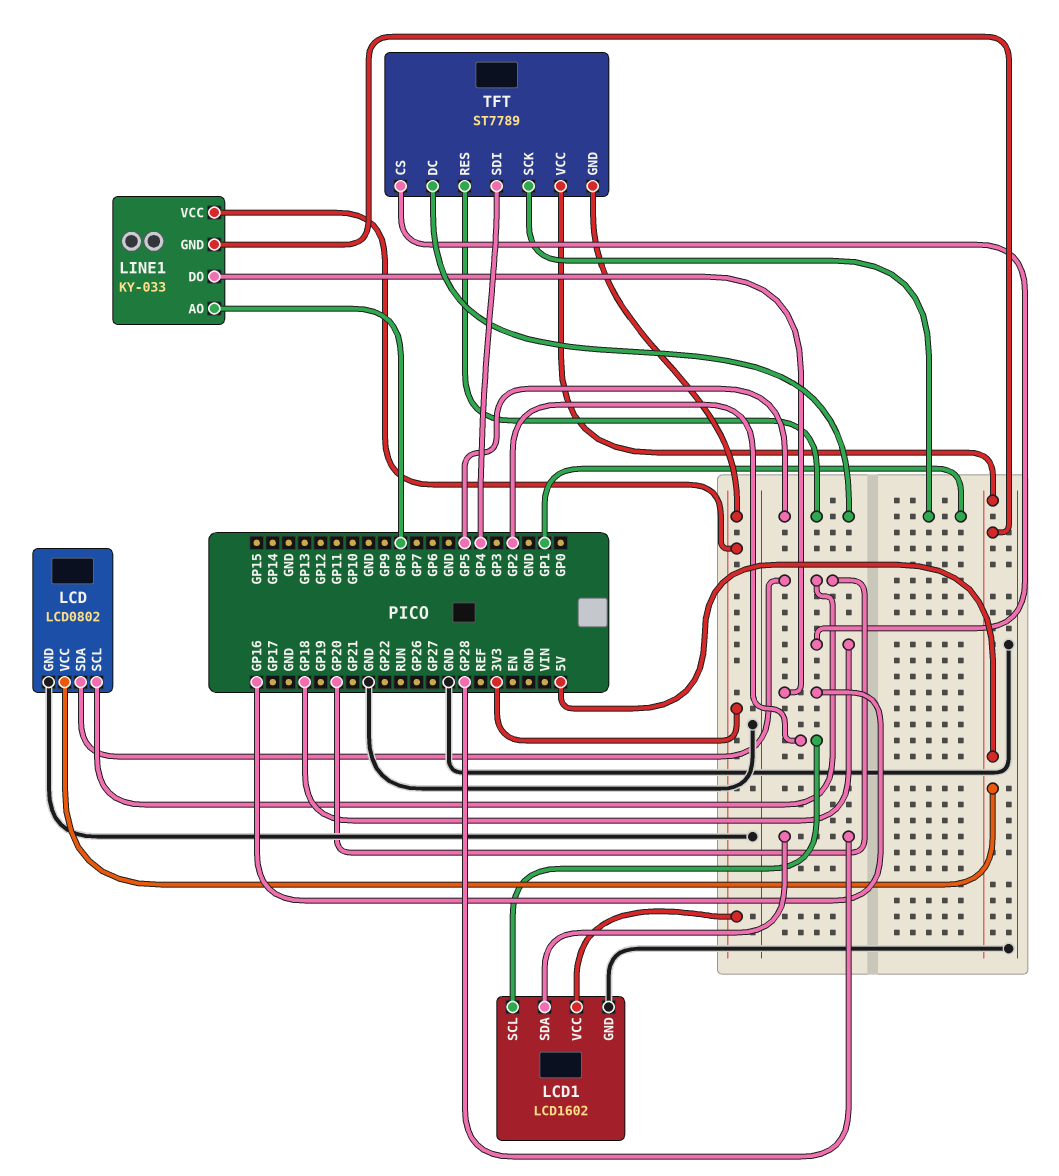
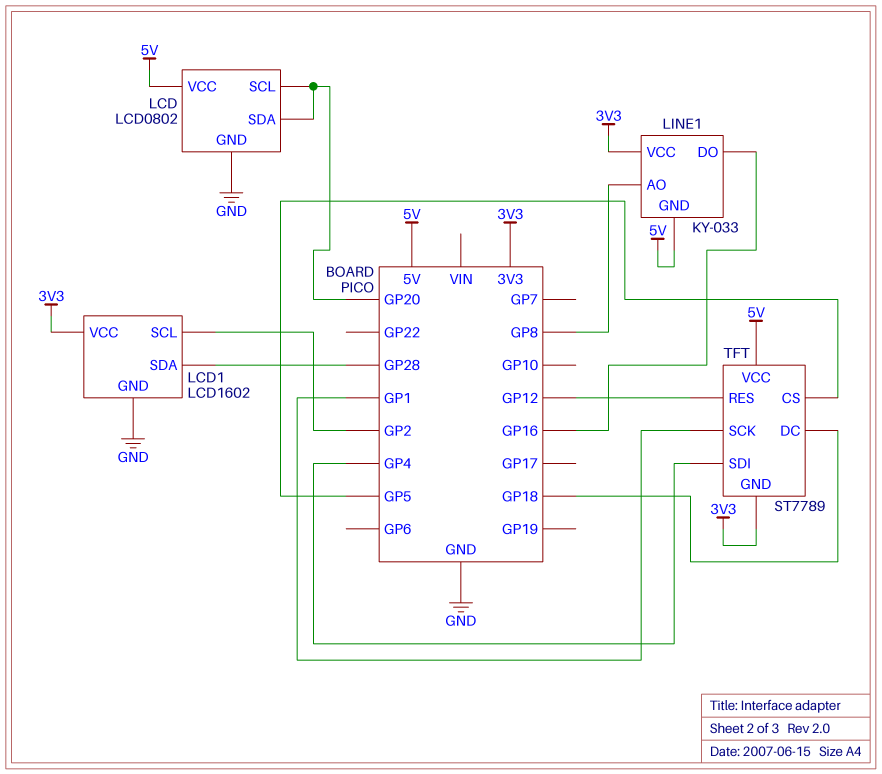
TFT pin CS: GP18 -> GP5
TFT pin DC: GP5 -> GP18
TFT pin RES: GP5 -> GP12

